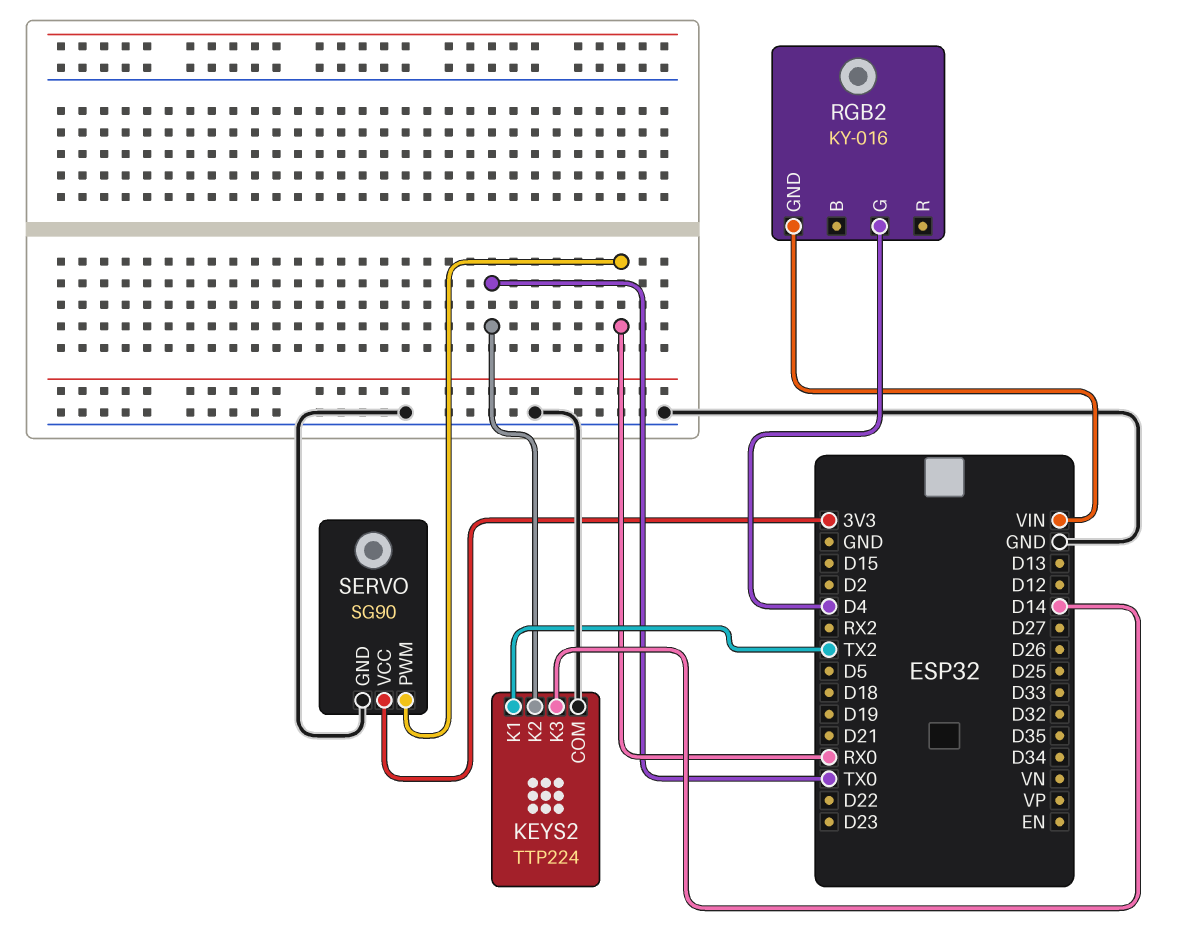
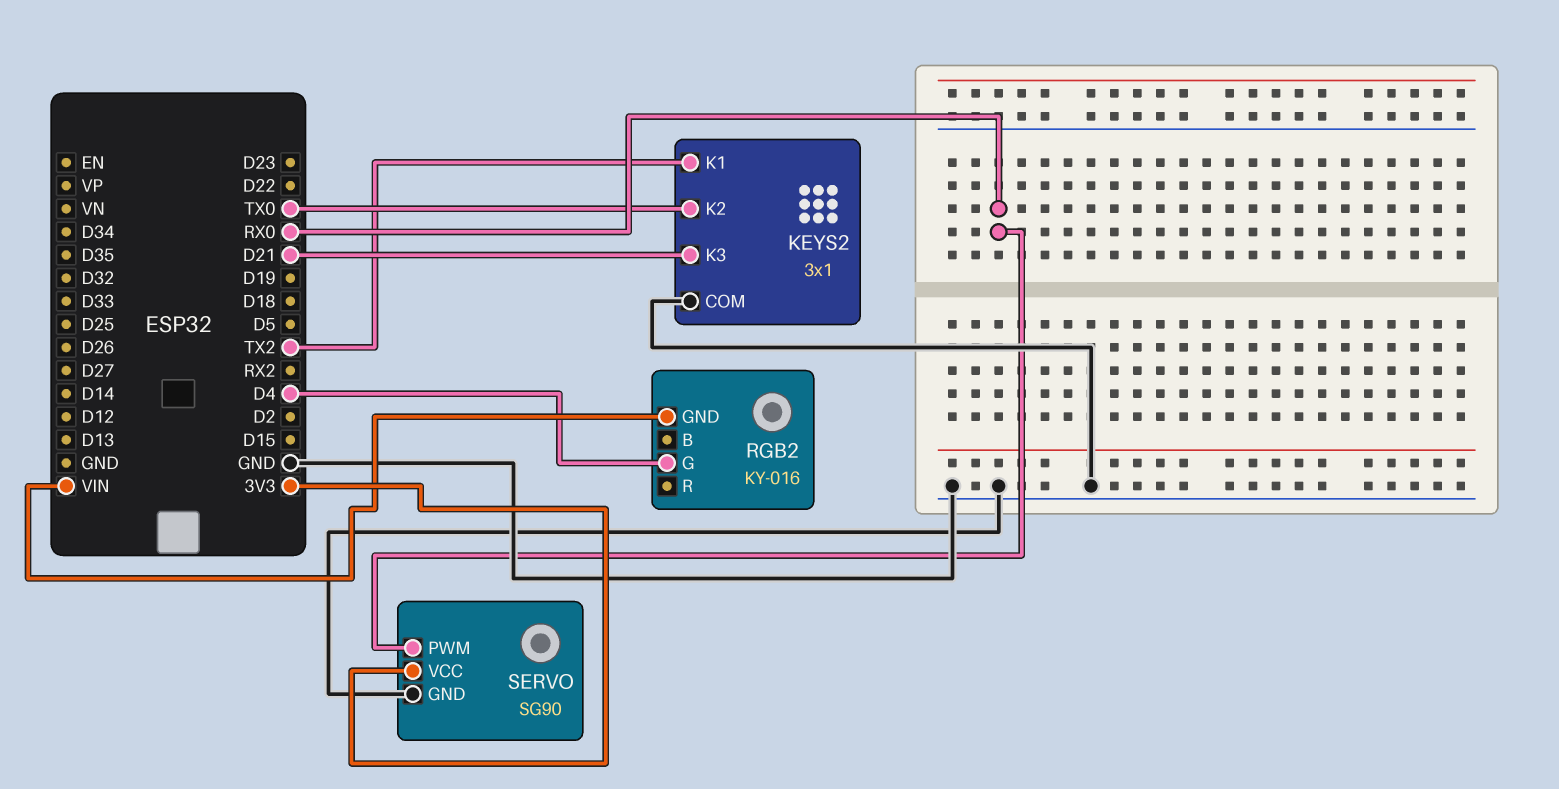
KEYS2: TTP224 -> 3x1
KEYS2 pin K3: D14 -> D21

